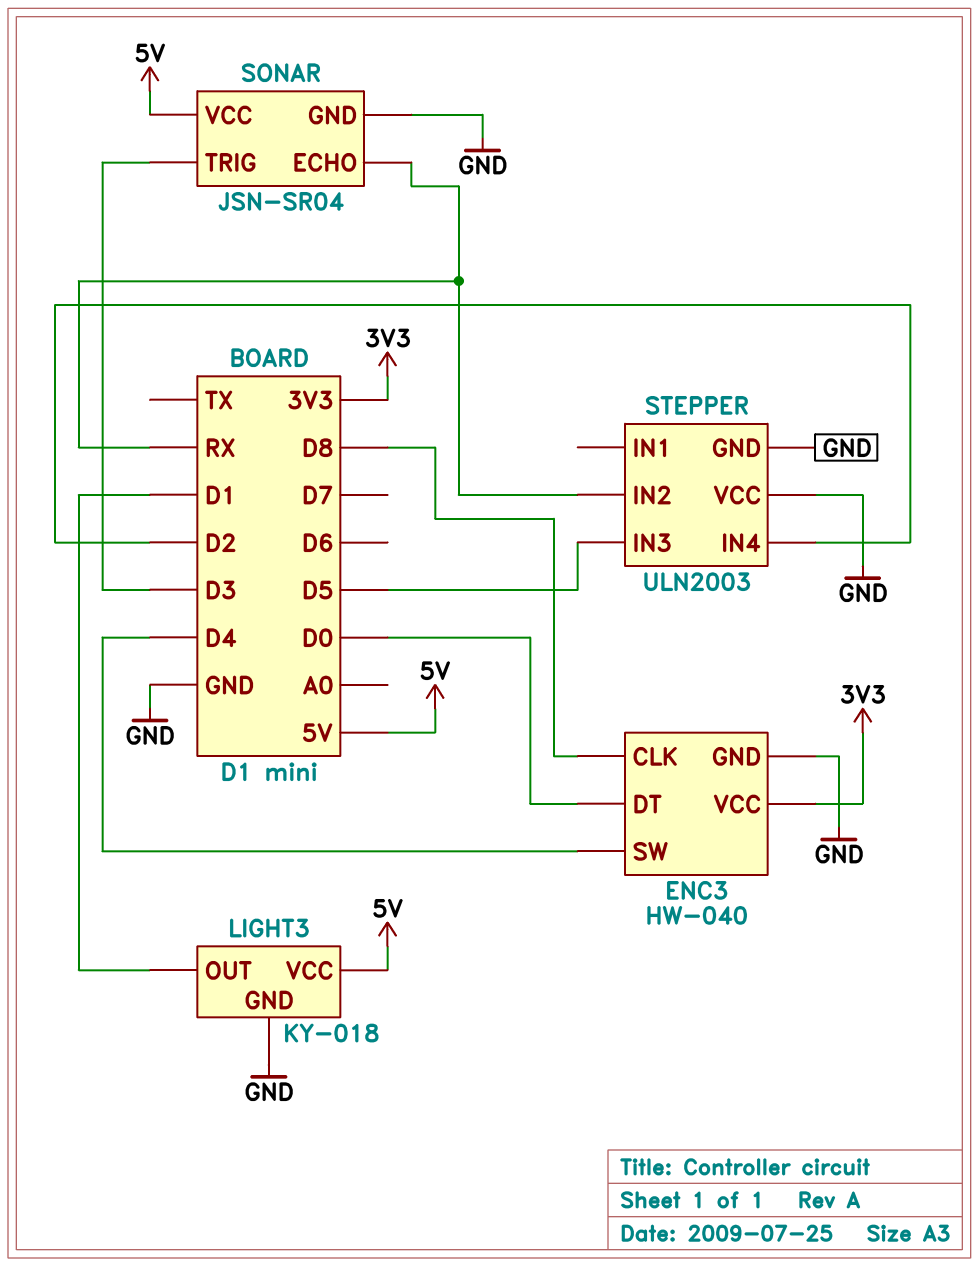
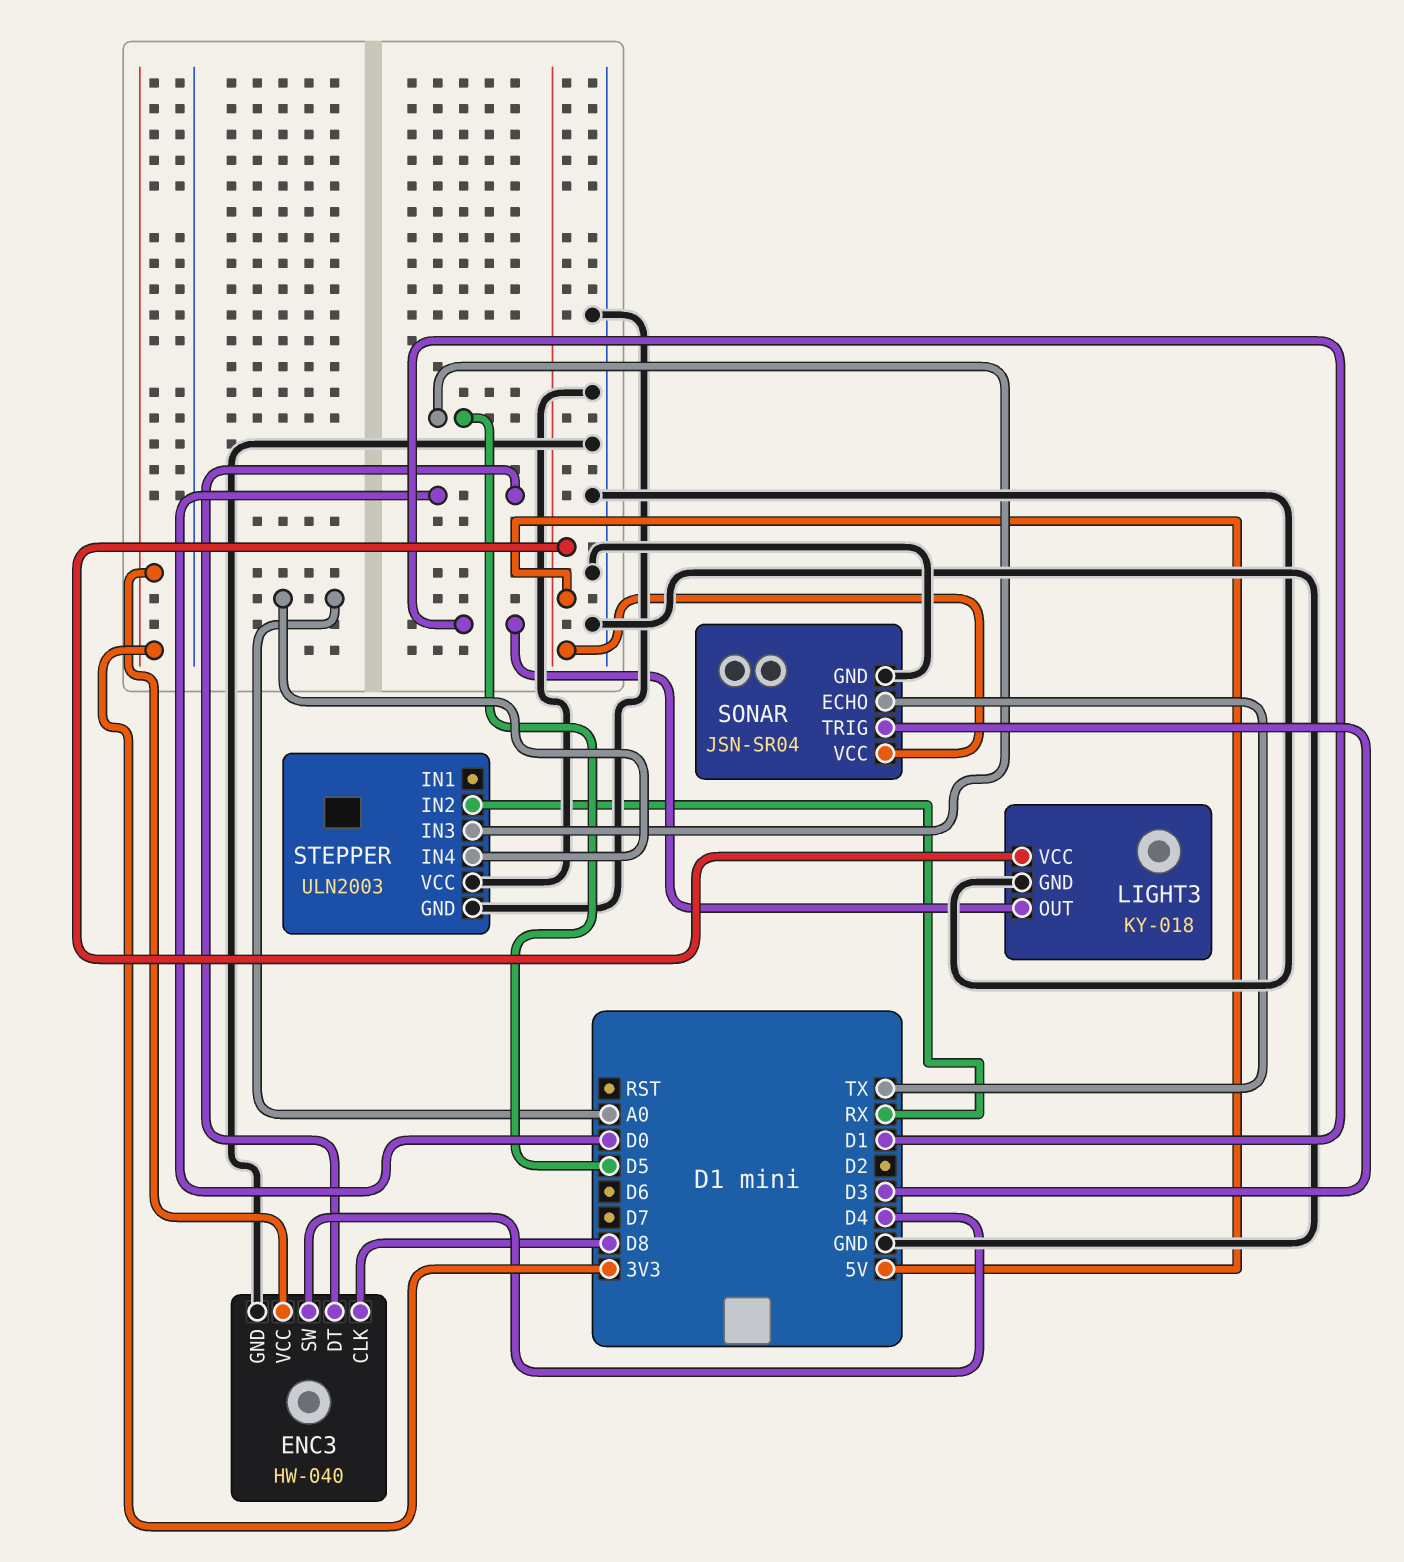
SONAR pin ECHO: RX -> TX
STEPPER pin IN4: D2 -> A0

